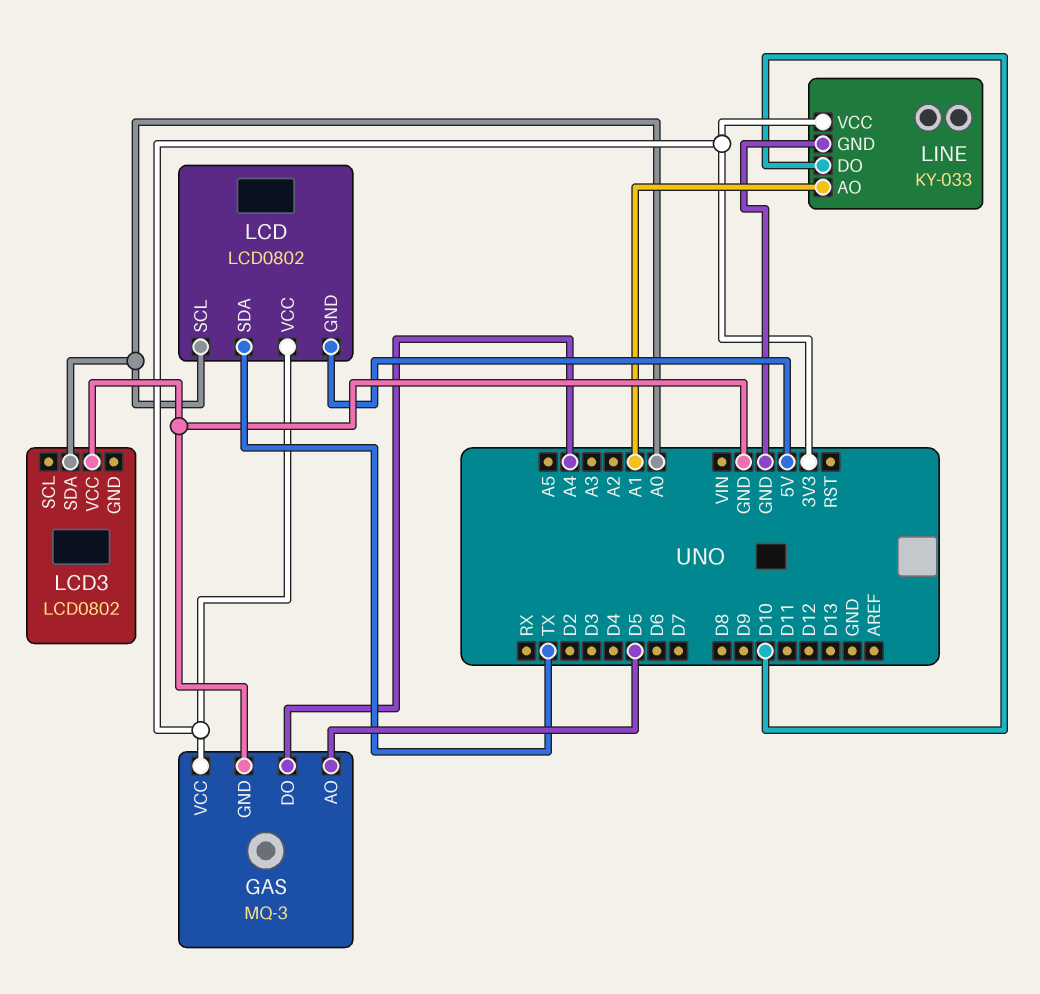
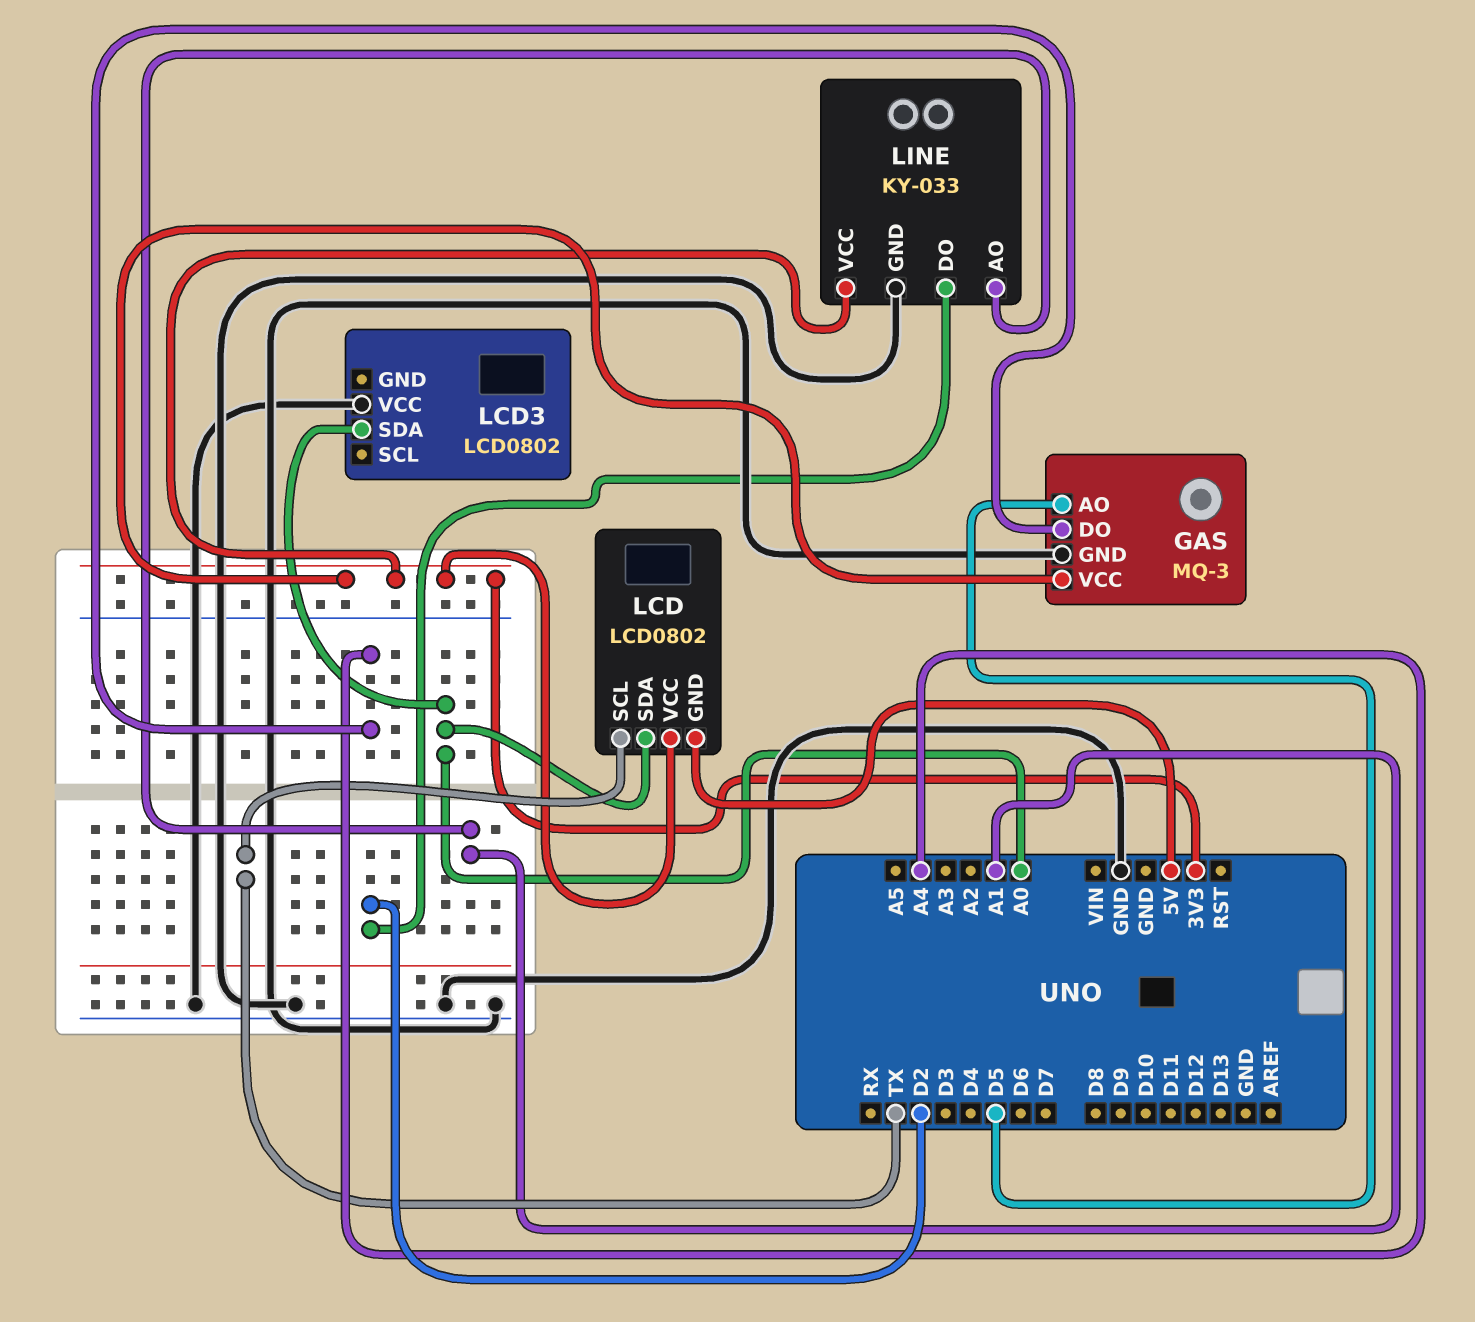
LCD pin SCL: A0 -> TX
LCD pin SDA: TX -> A0
LINE pin DO: D10 -> D2

